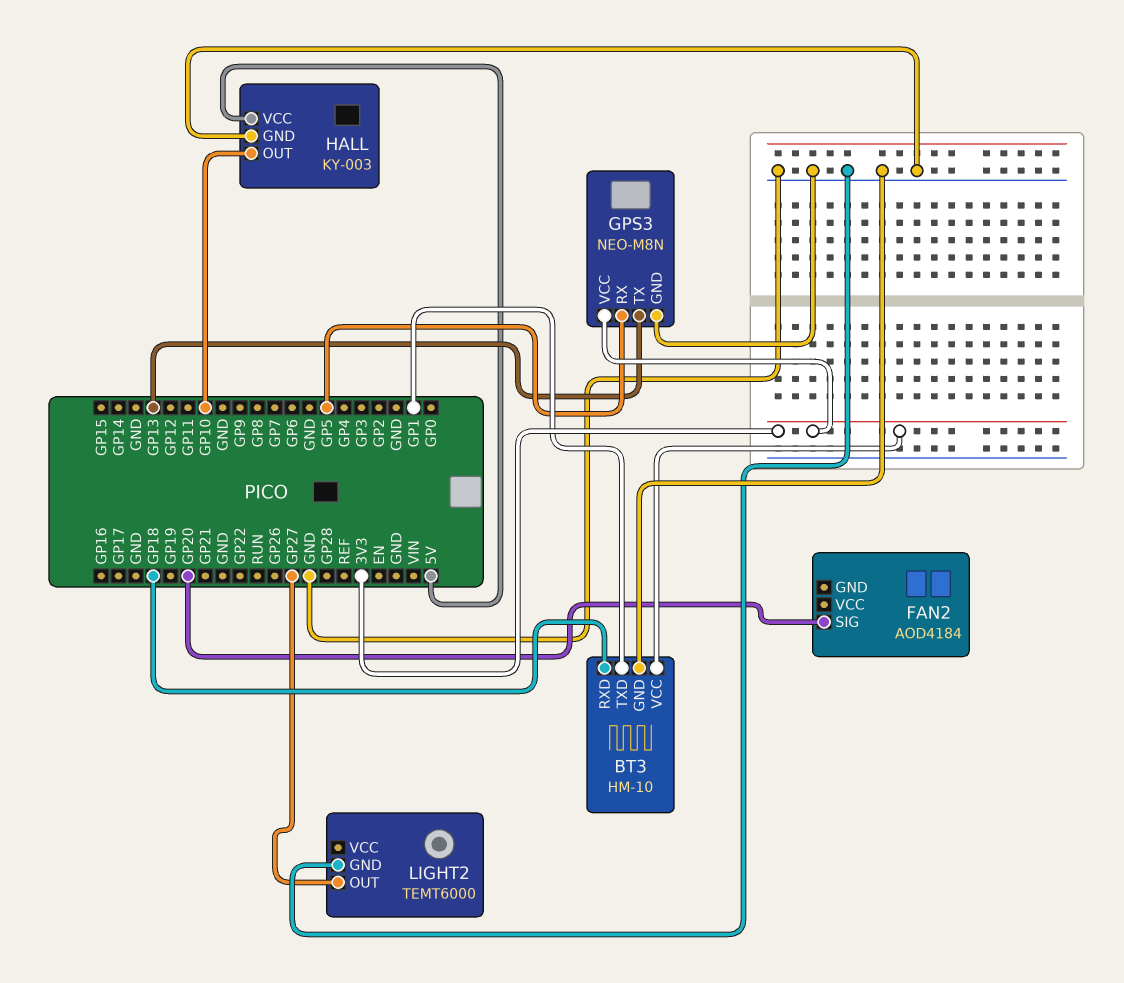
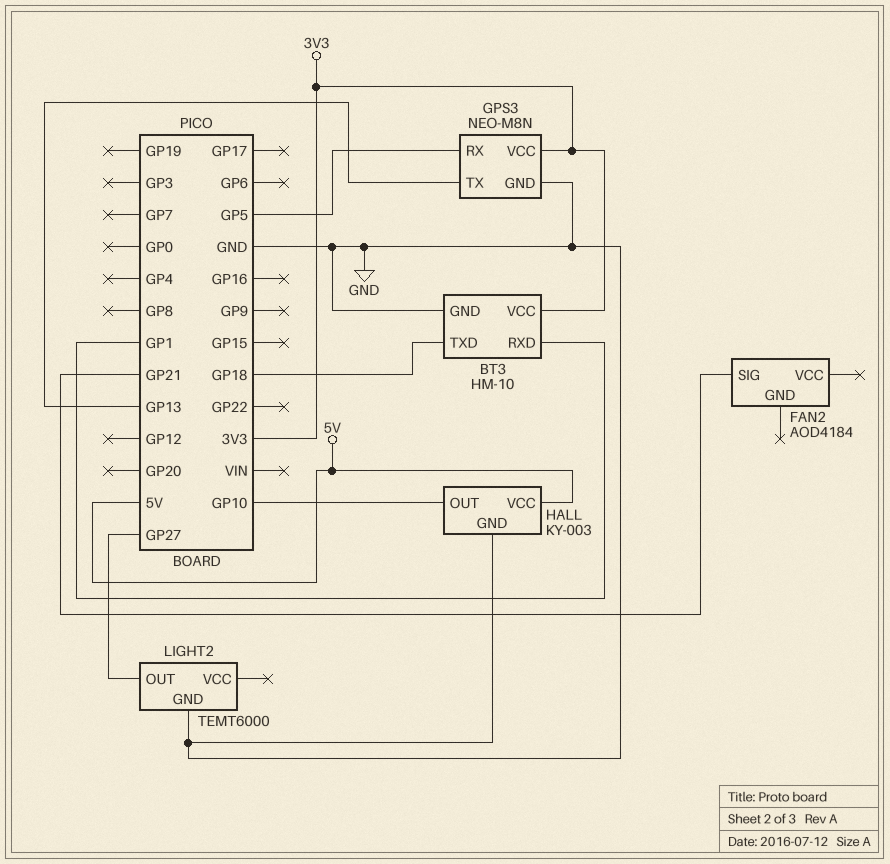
BT3 pin RXD: GP18 -> GP1
BT3 pin TXD: GP1 -> GP18
FAN2 pin SIG: GP20 -> GP21

